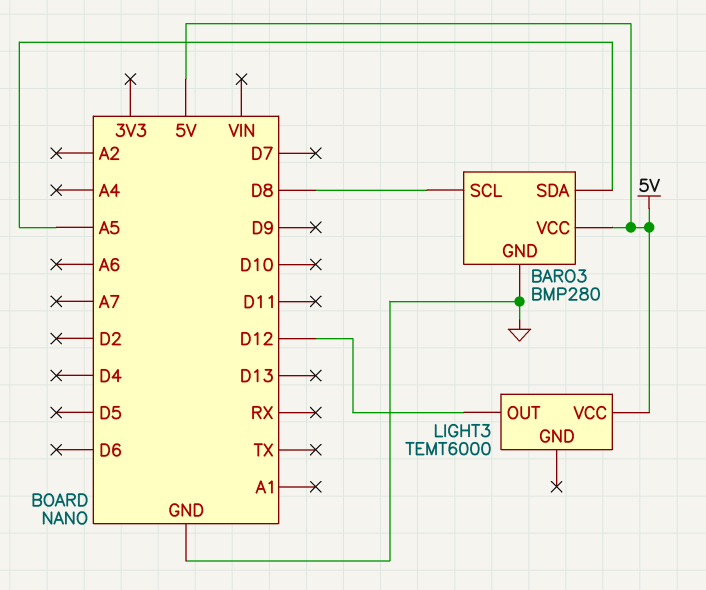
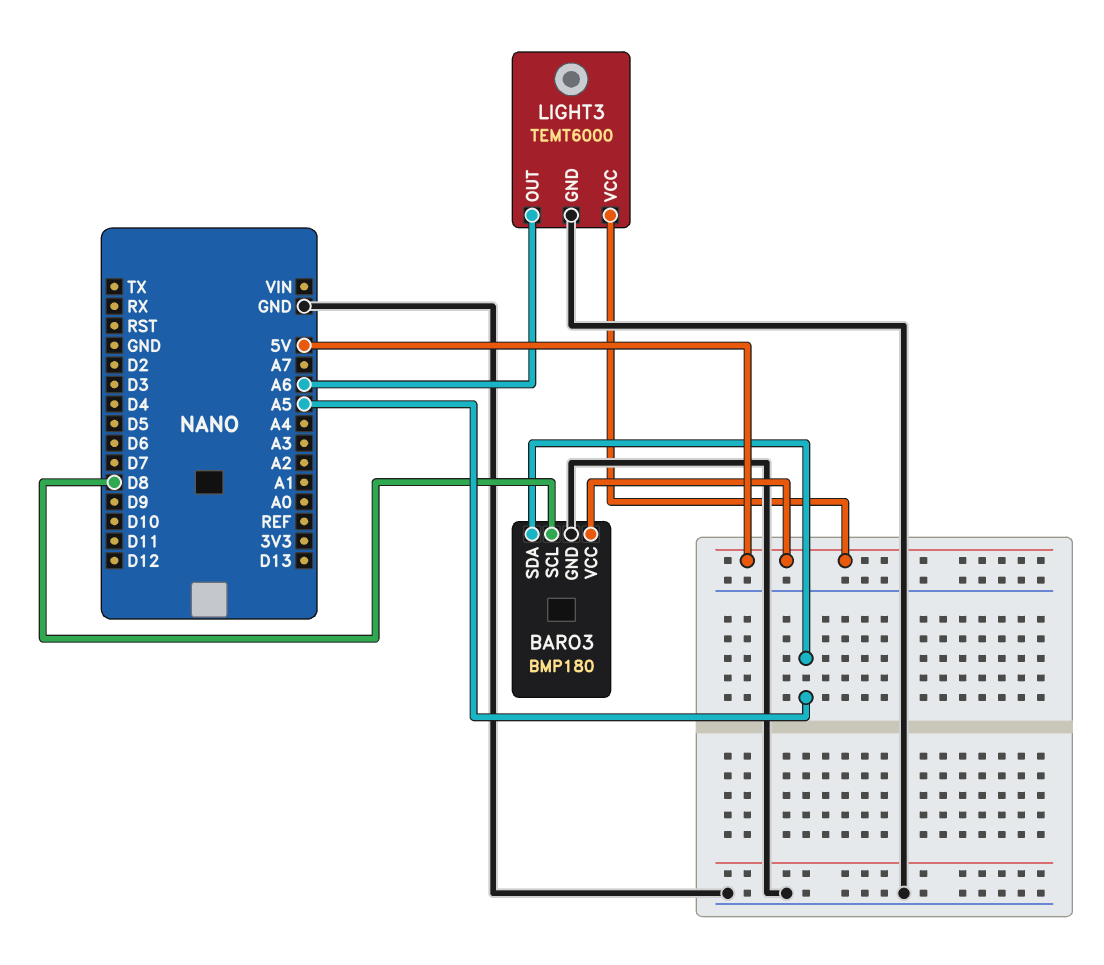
BARO3: BMP280 -> BMP180
LIGHT3 pin GND: none -> GND
LIGHT3 pin OUT: D12 -> A6

